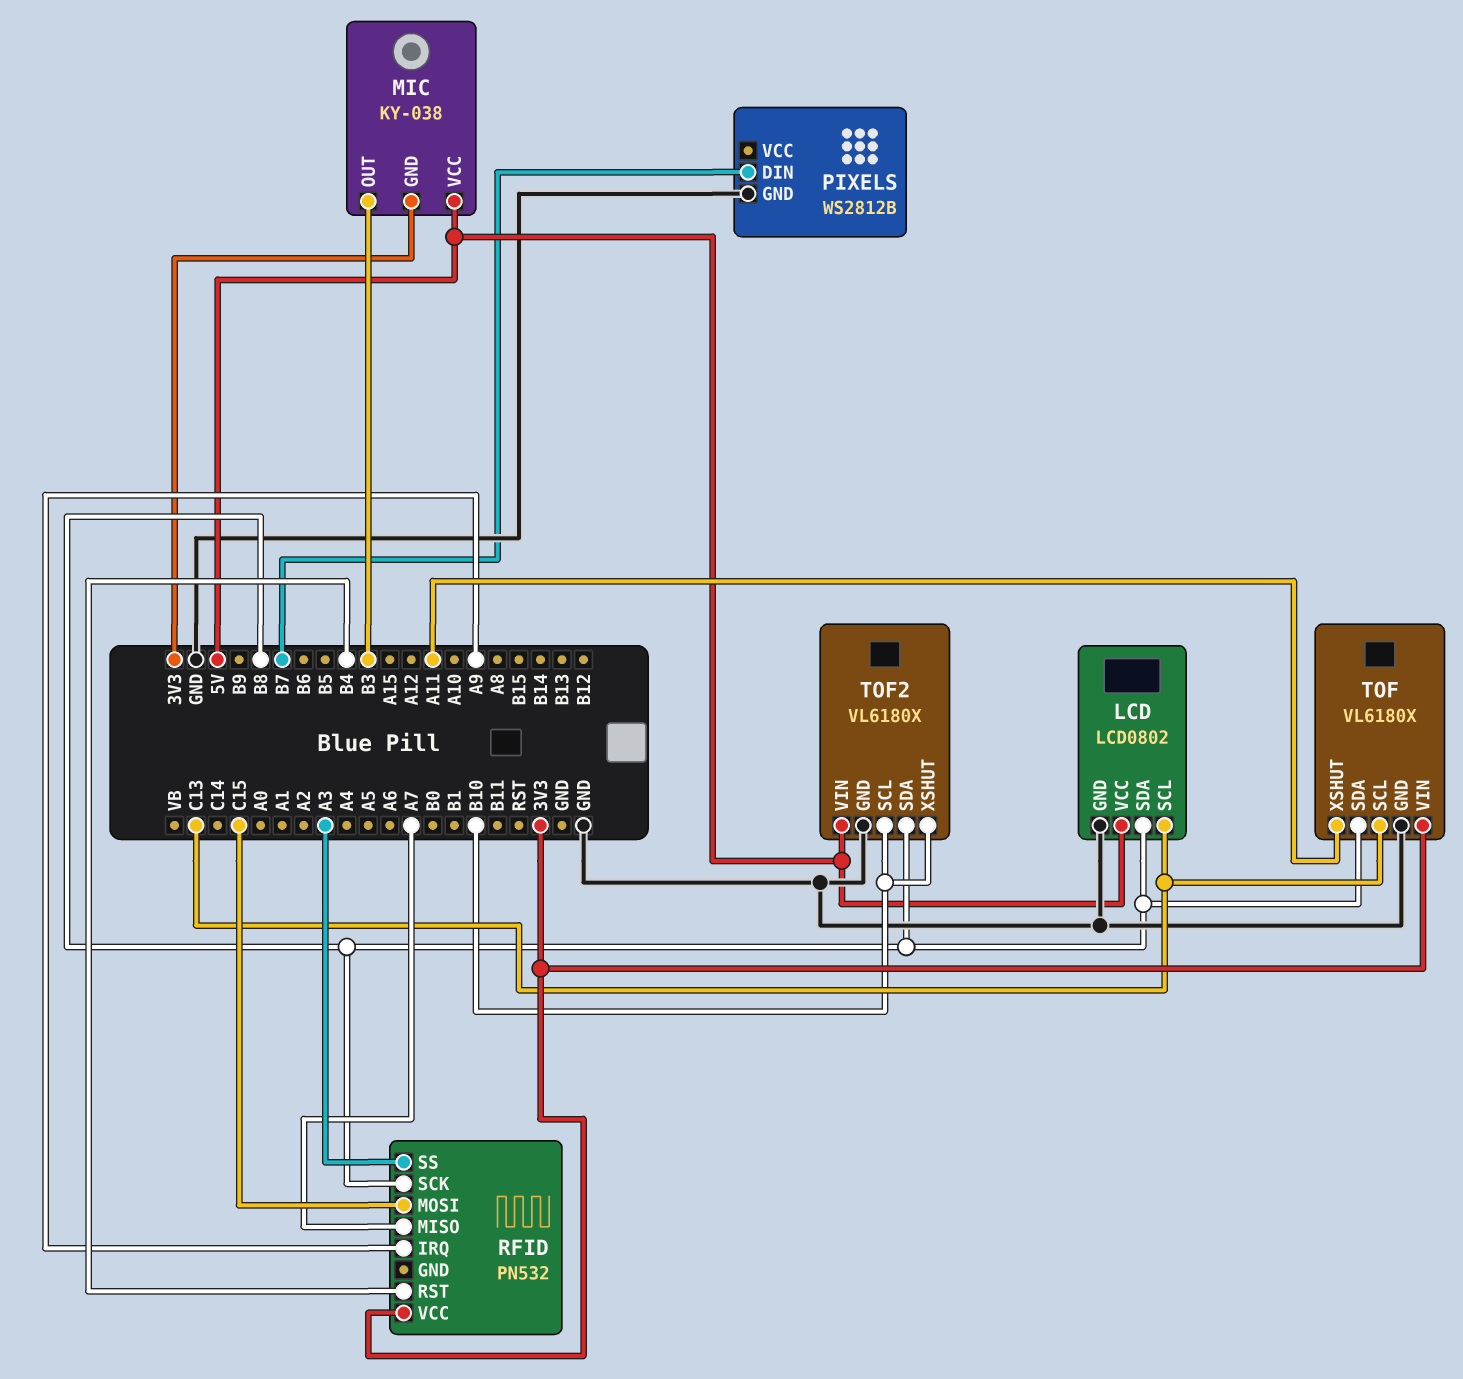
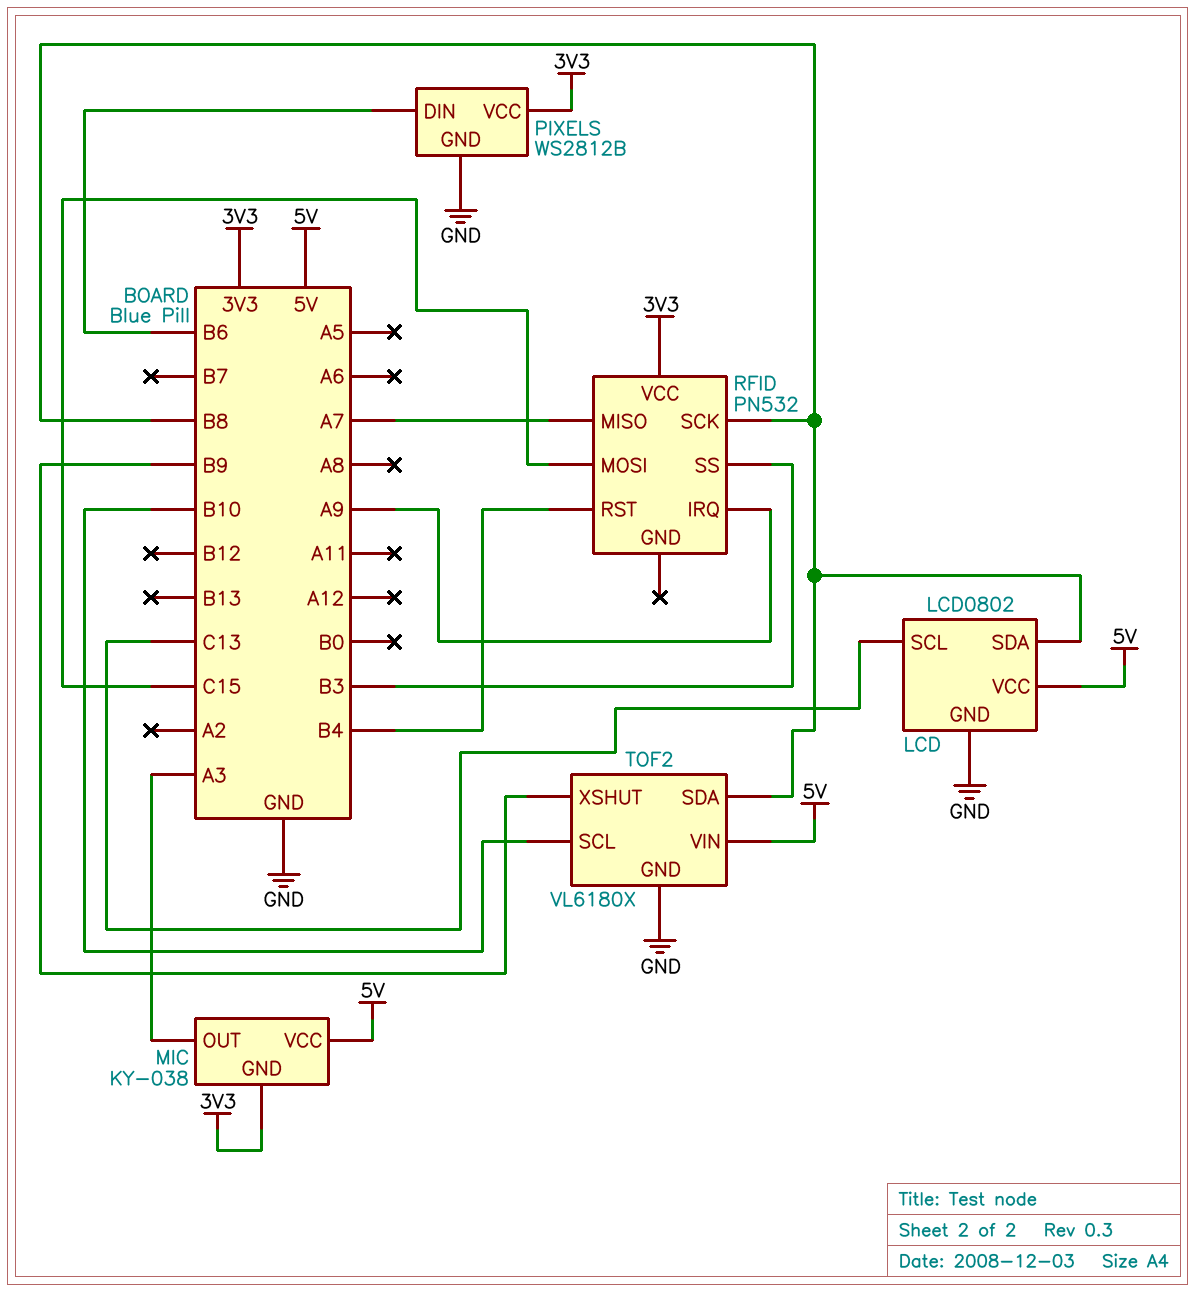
MIC pin OUT: B3 -> A3
PIXELS pin DIN: B7 -> B6
PIXELS pin VCC: none -> 3V3
RFID pin SS: A3 -> B3
TOF: VL6180X -> none
TOF pin GND: GND -> none
TOF pin SCL: C13 -> none
TOF pin SDA: B8 -> none
TOF pin VIN: 3V3 -> none
TOF pin XSHUT: A11 -> none
TOF2 pin XSHUT: B10 -> B9

